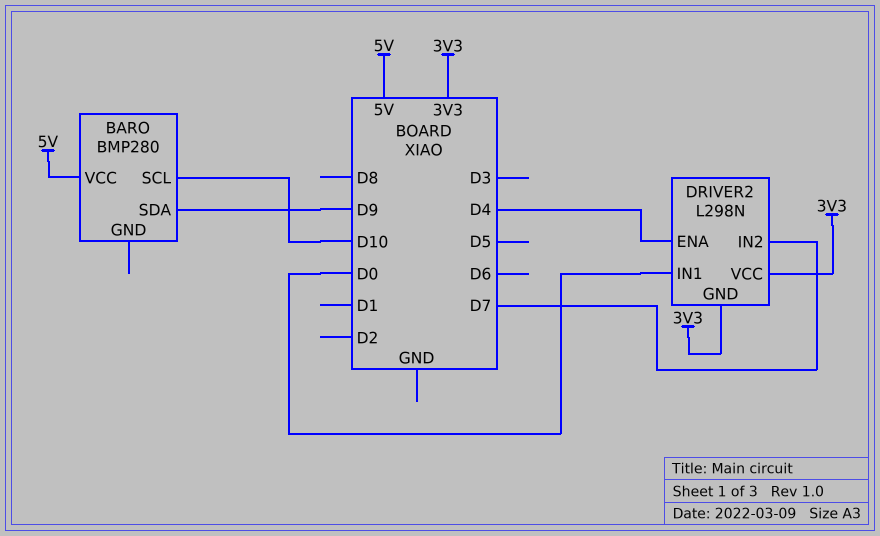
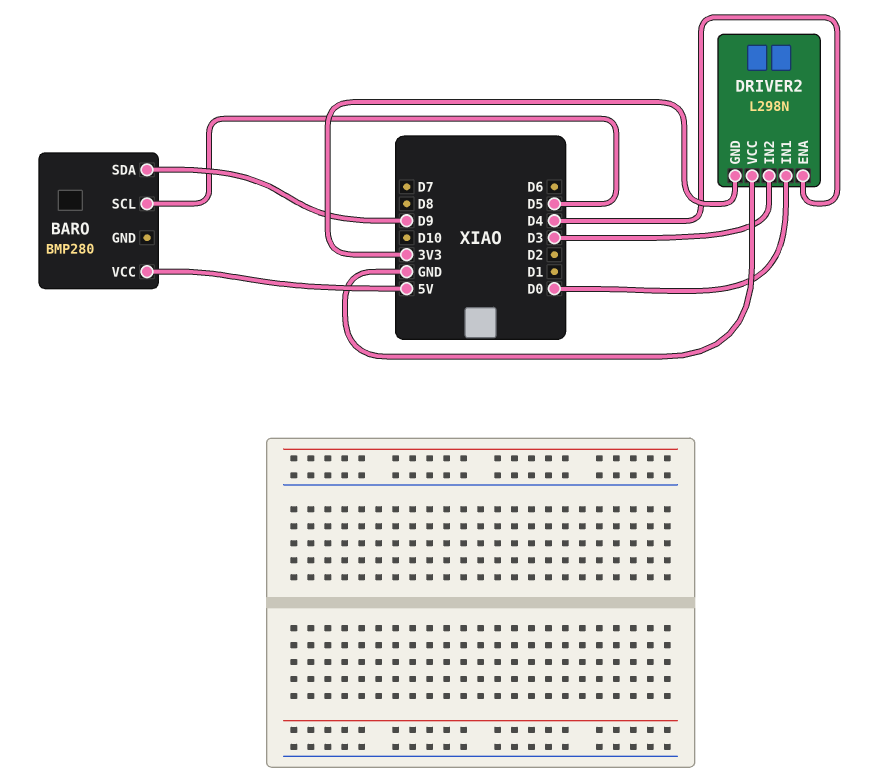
BARO pin SCL: D10 -> D5
DRIVER2 pin IN2: D7 -> D3
DRIVER2 pin VCC: 3V3 -> GND

